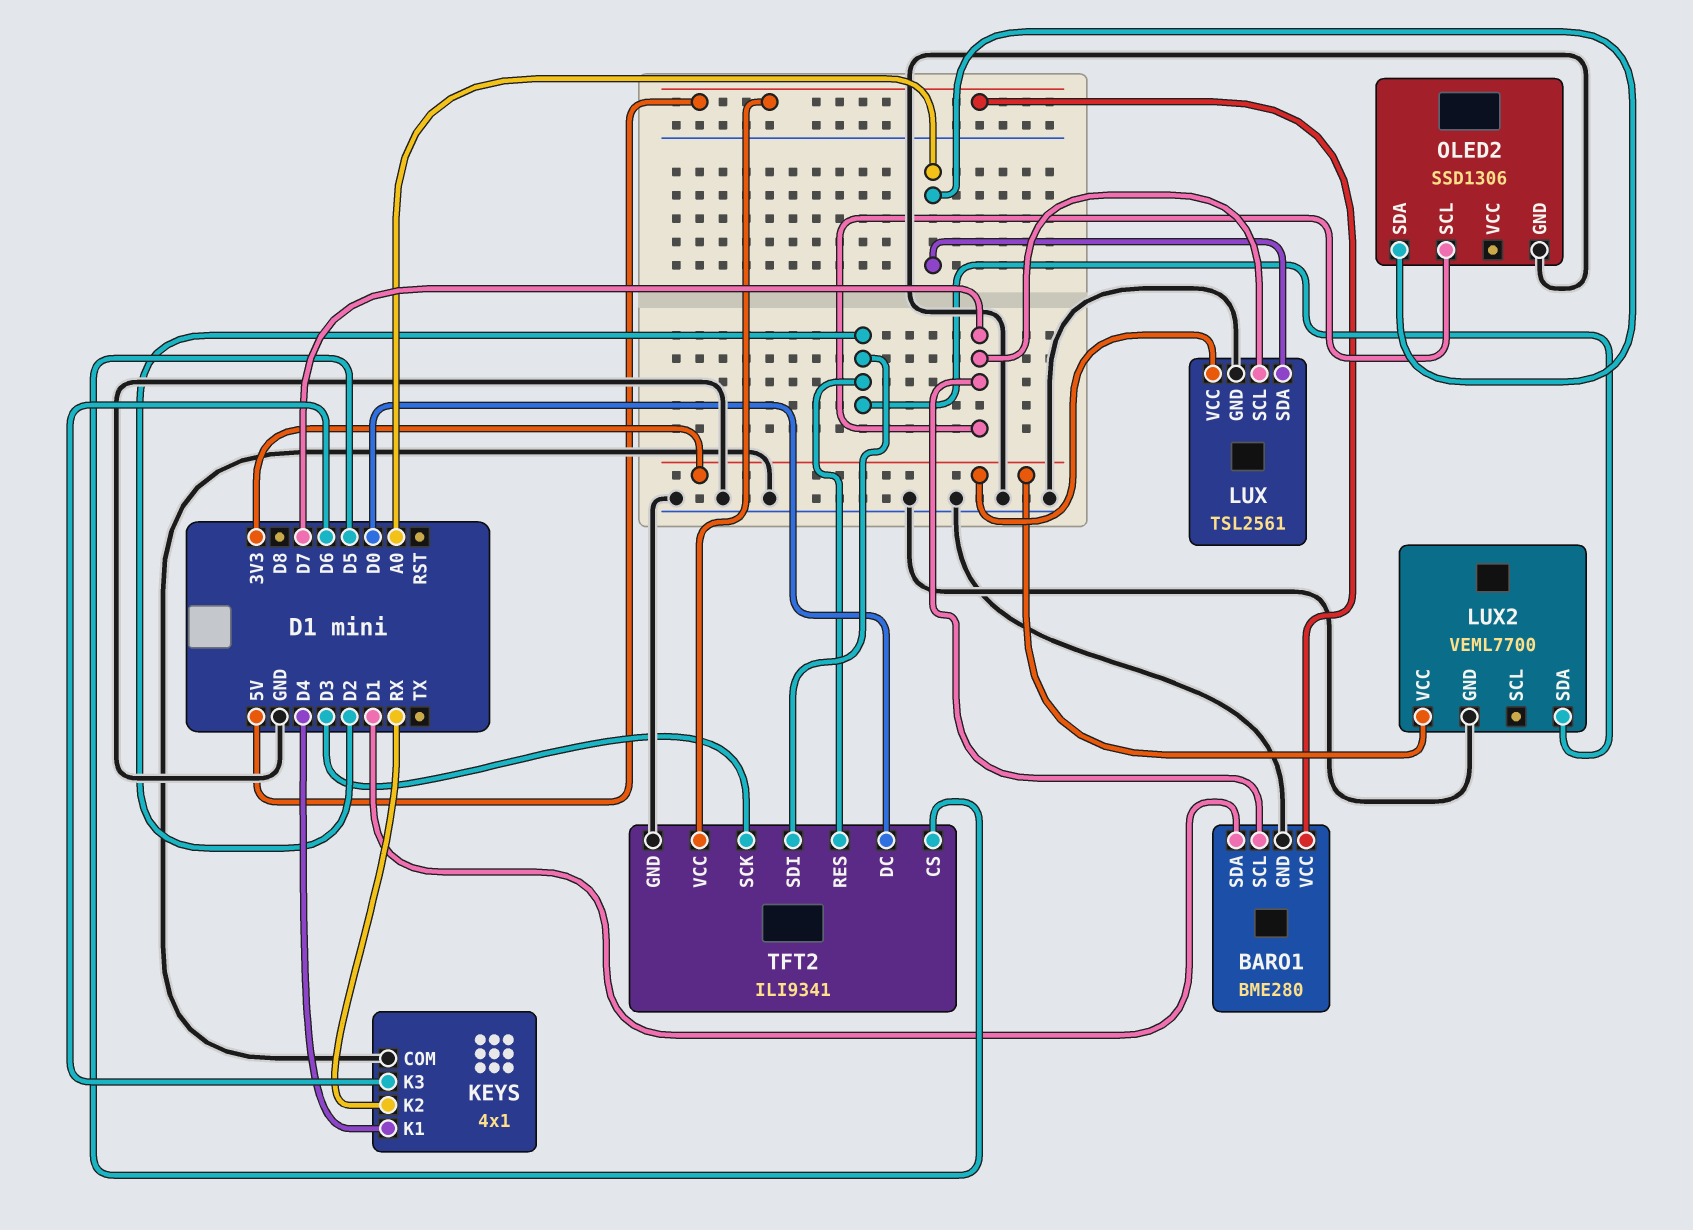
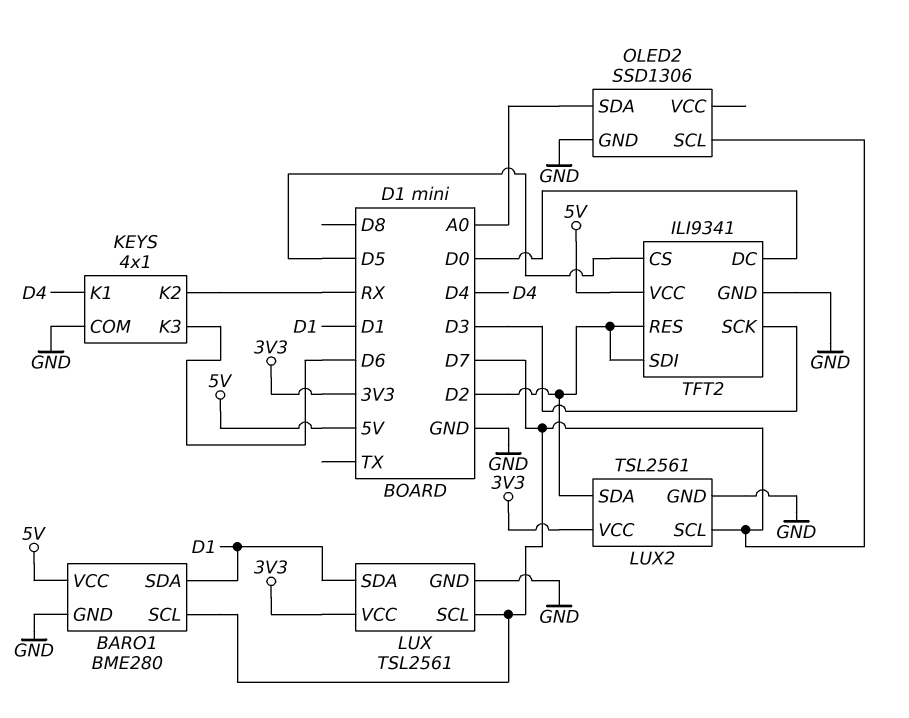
LUX pin SDA: A0 -> D1
LUX2: VEML7700 -> TSL2561
LUX2 pin SCL: none -> D7

